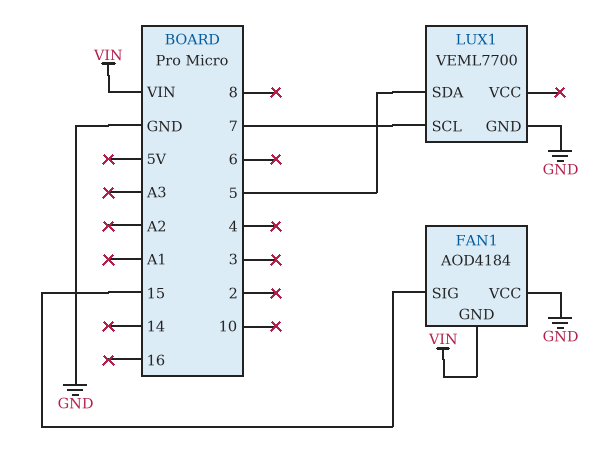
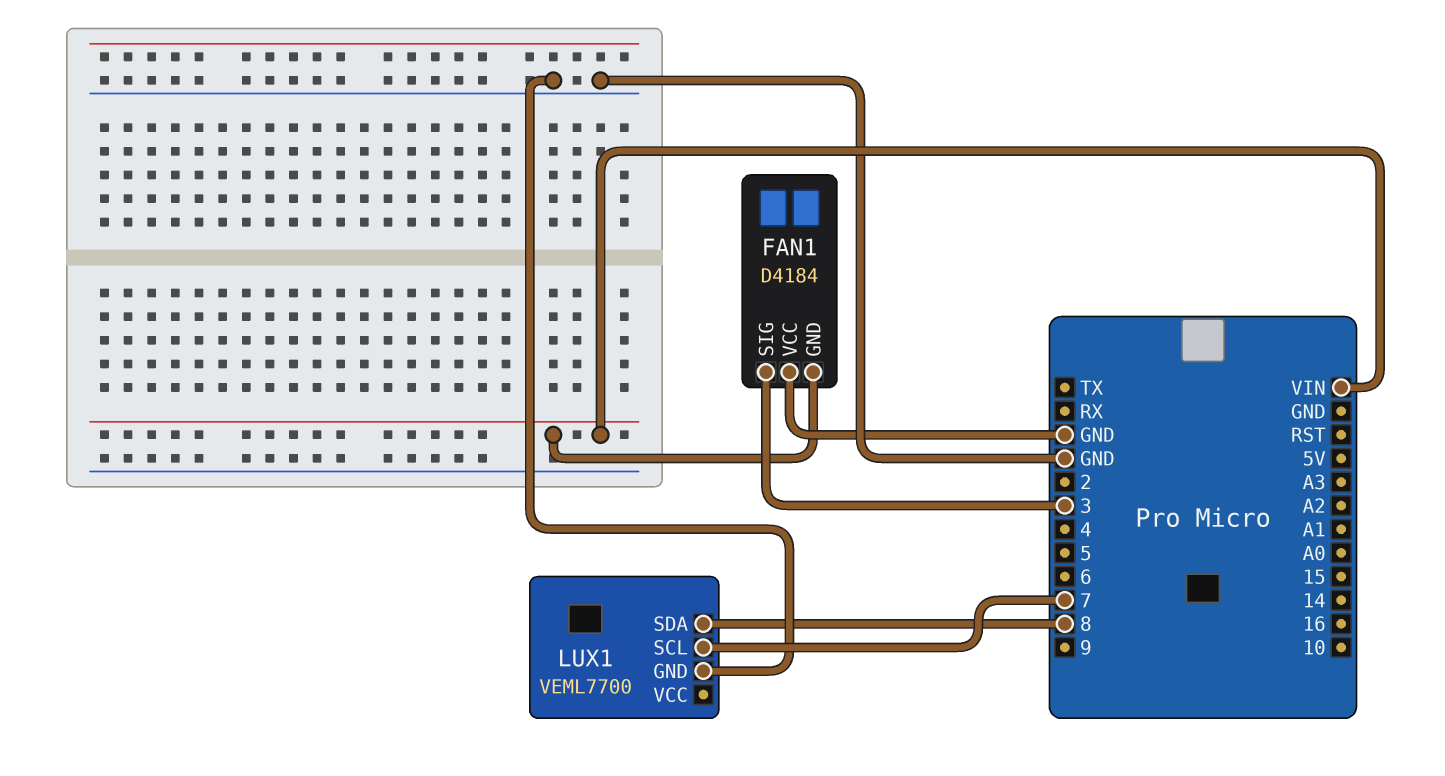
FAN1: AOD4184 -> D4184
FAN1 pin SIG: 15 -> 3
LUX1 pin SDA: 5 -> 8

